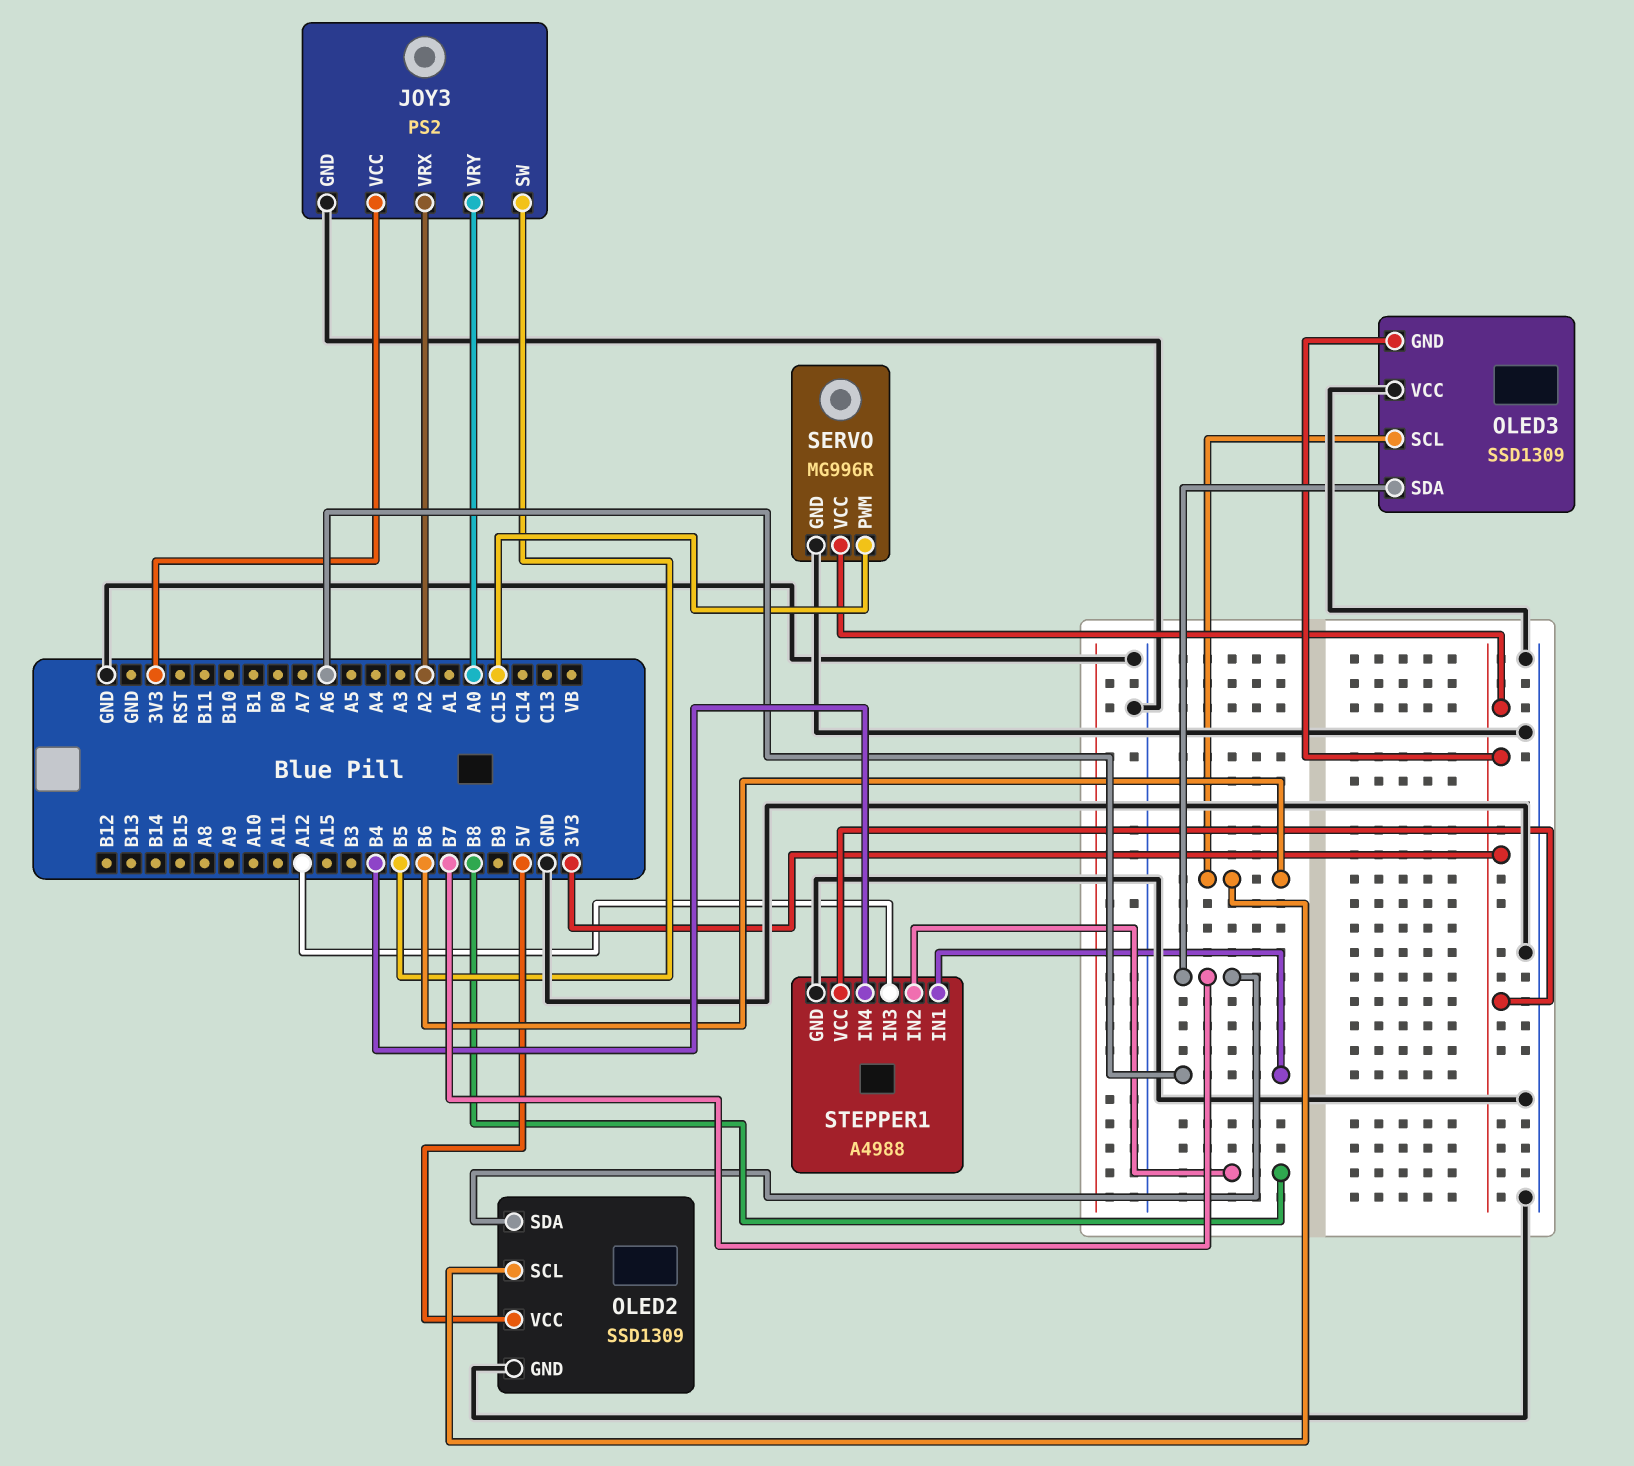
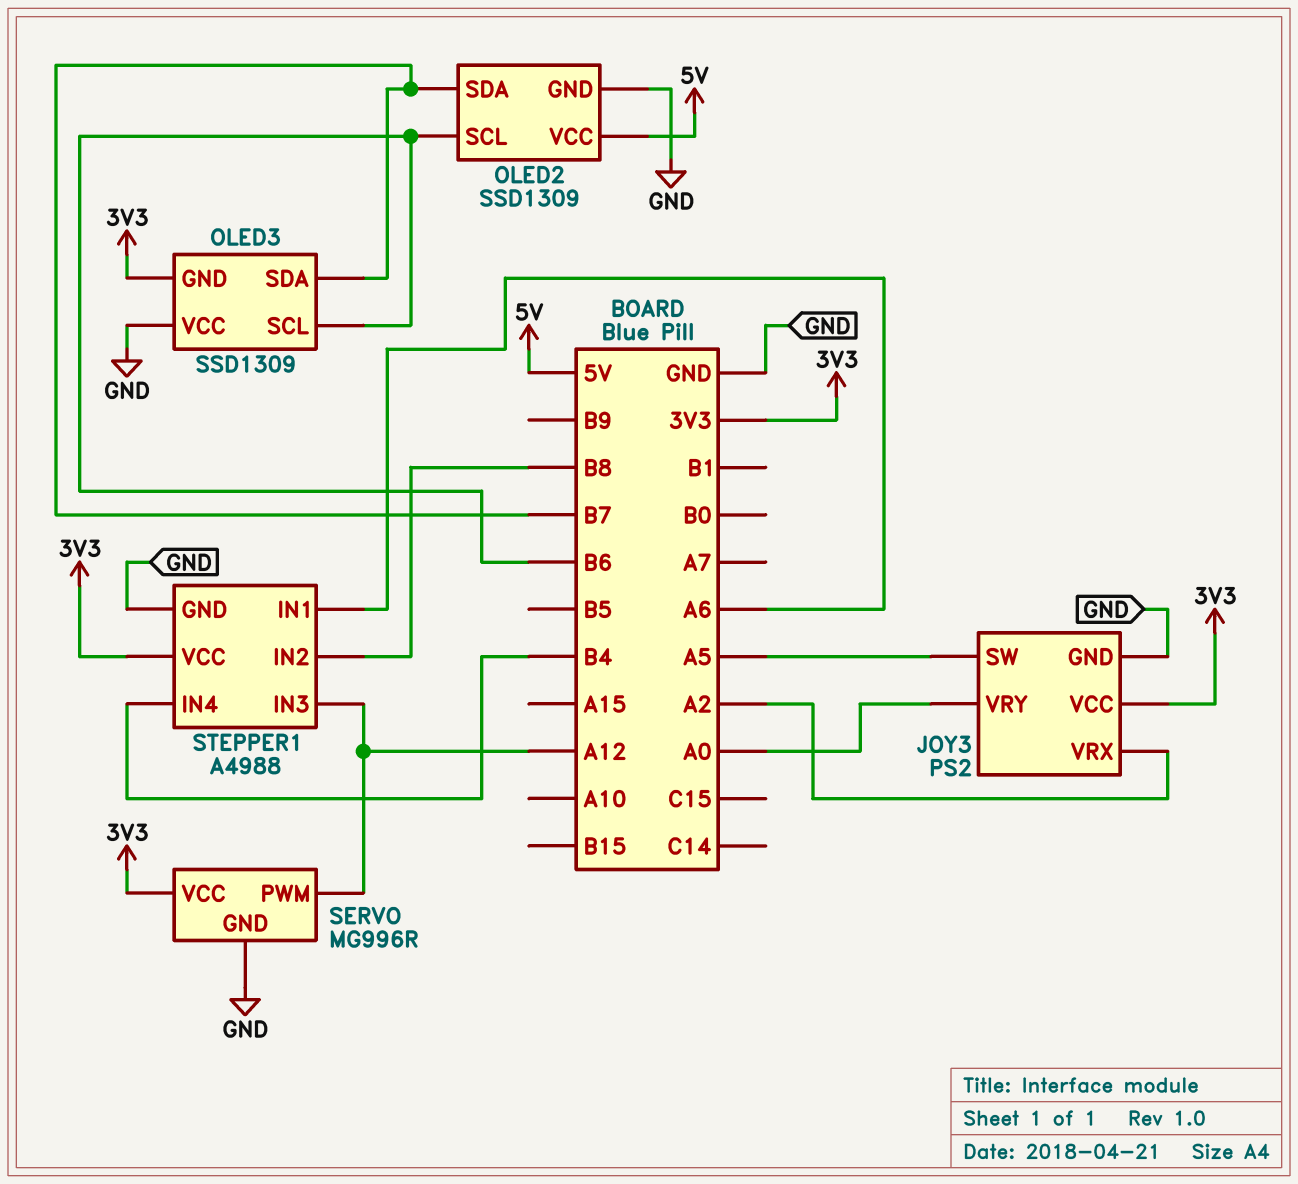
JOY3 pin SW: B5 -> A5
SERVO pin PWM: C15 -> A12

